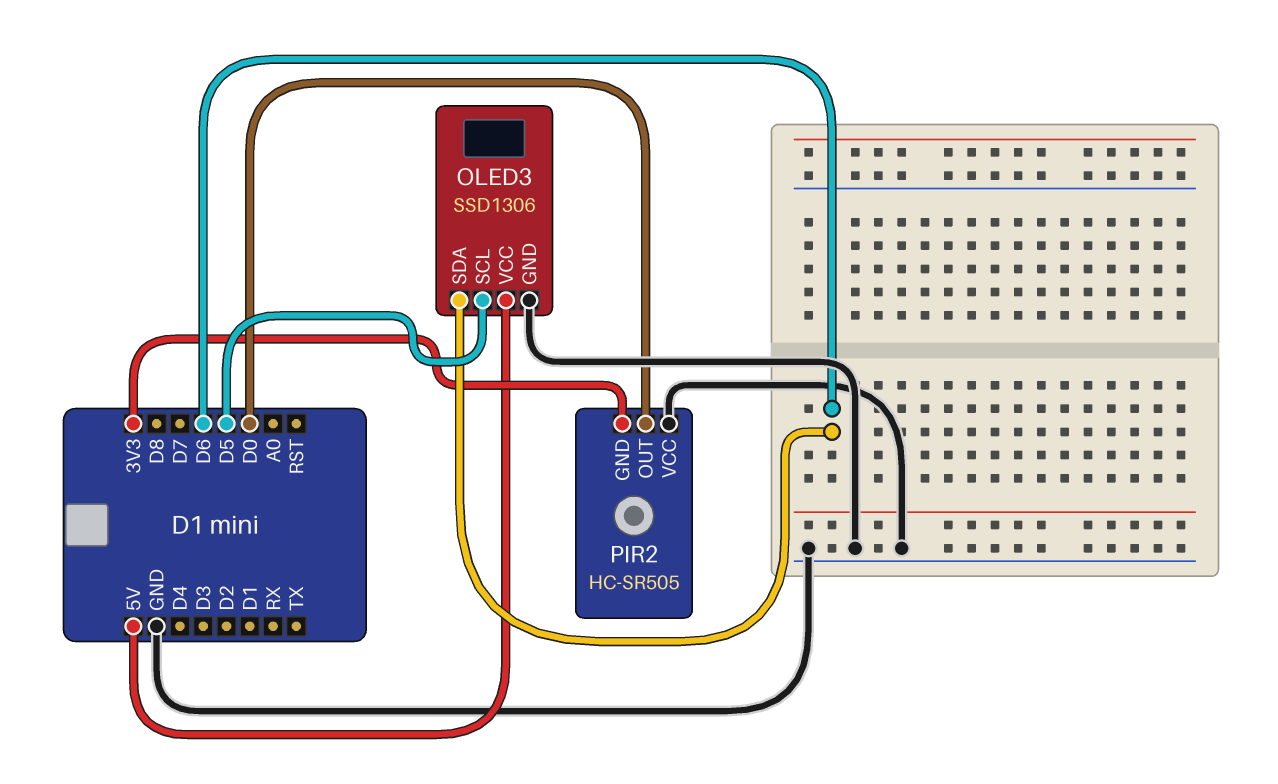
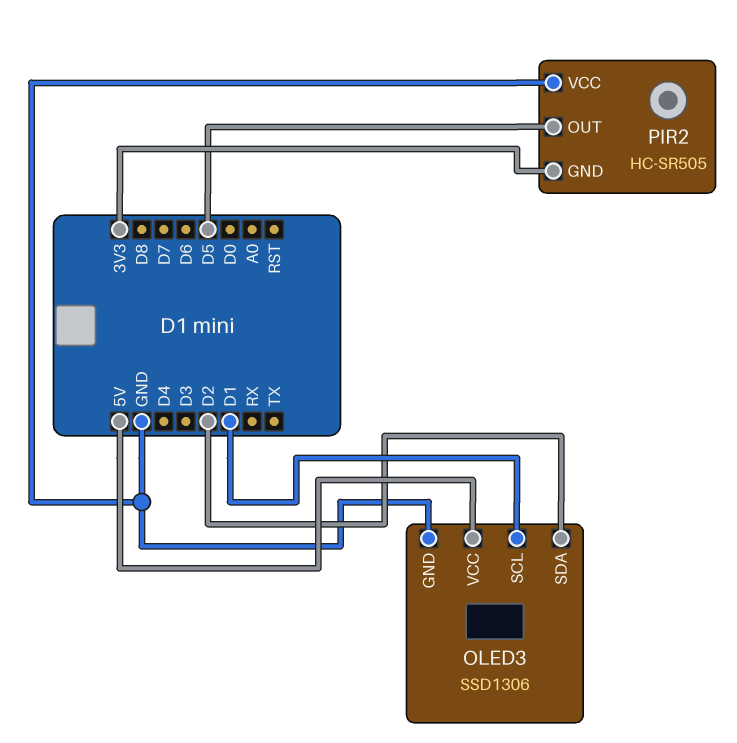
OLED3 pin SCL: D5 -> D1
OLED3 pin SDA: D6 -> D2
PIR2 pin OUT: D0 -> D5

